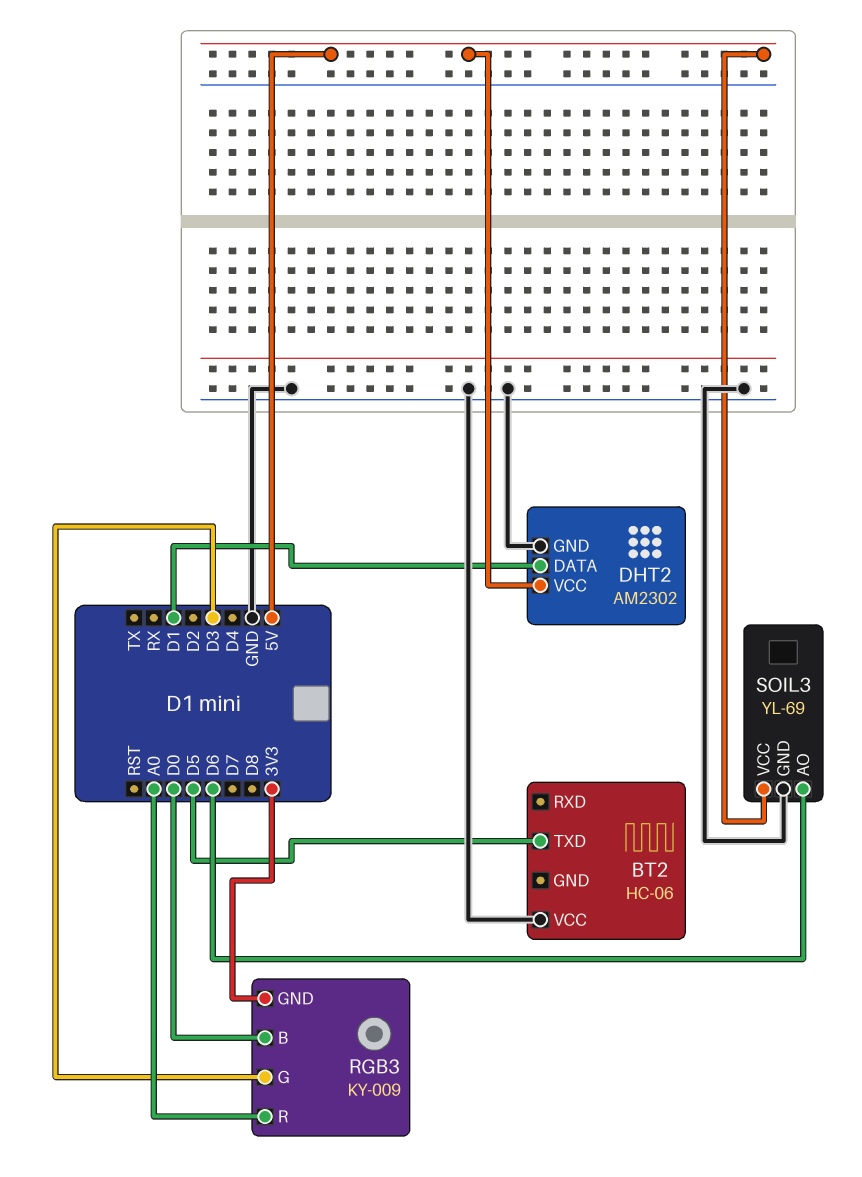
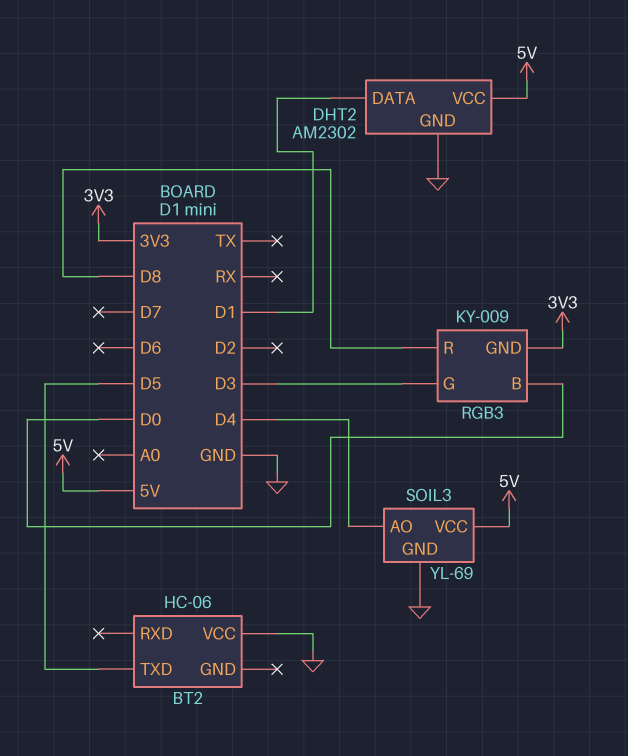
RGB3 pin R: A0 -> D8
SOIL3 pin AO: D6 -> D4

